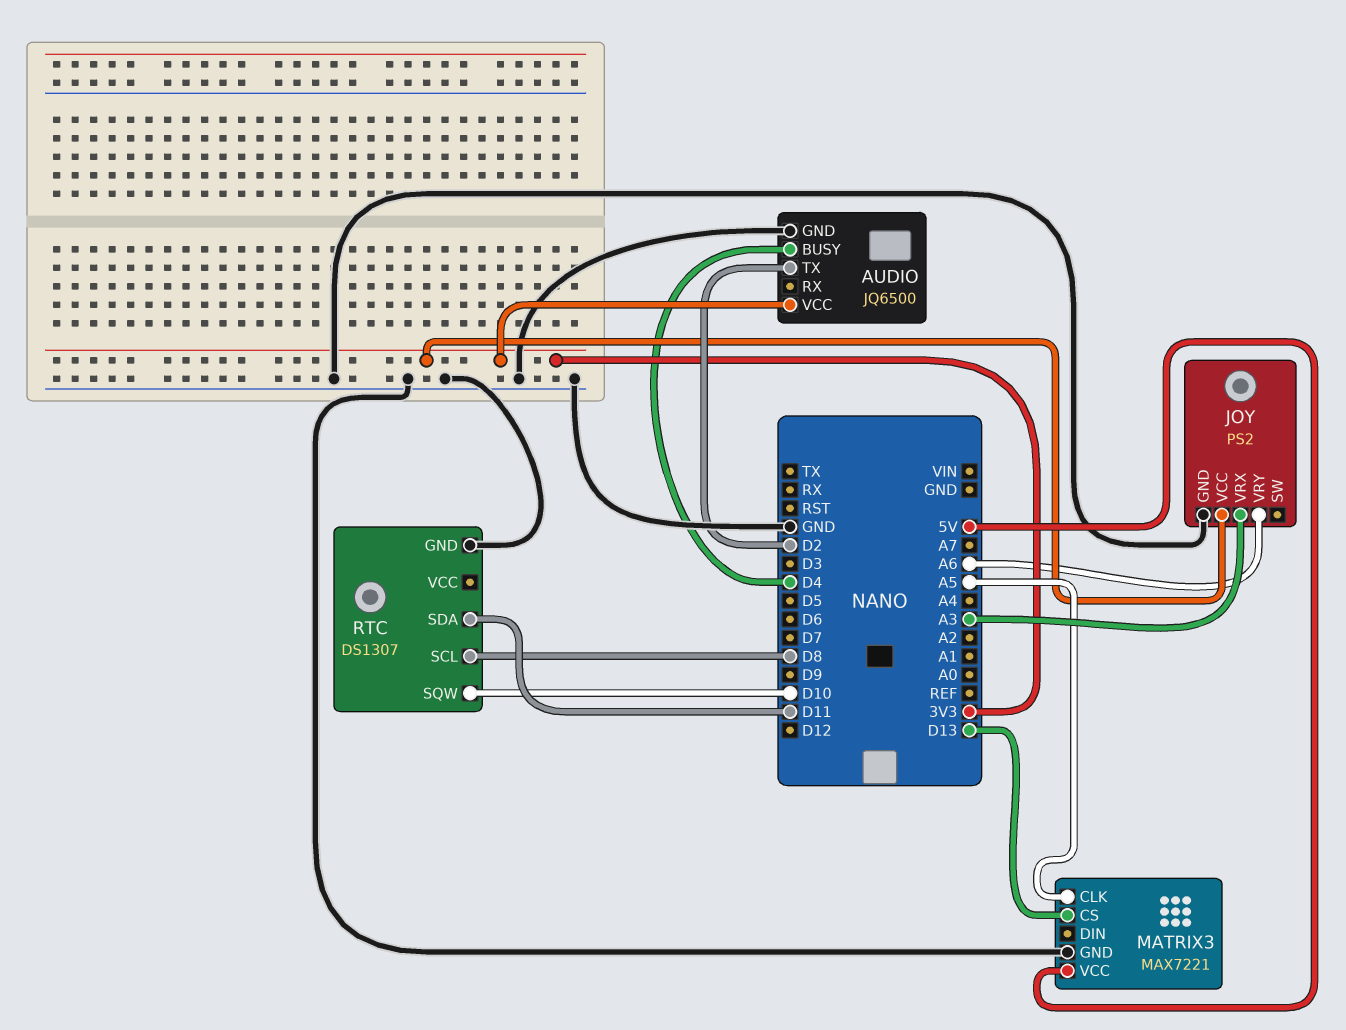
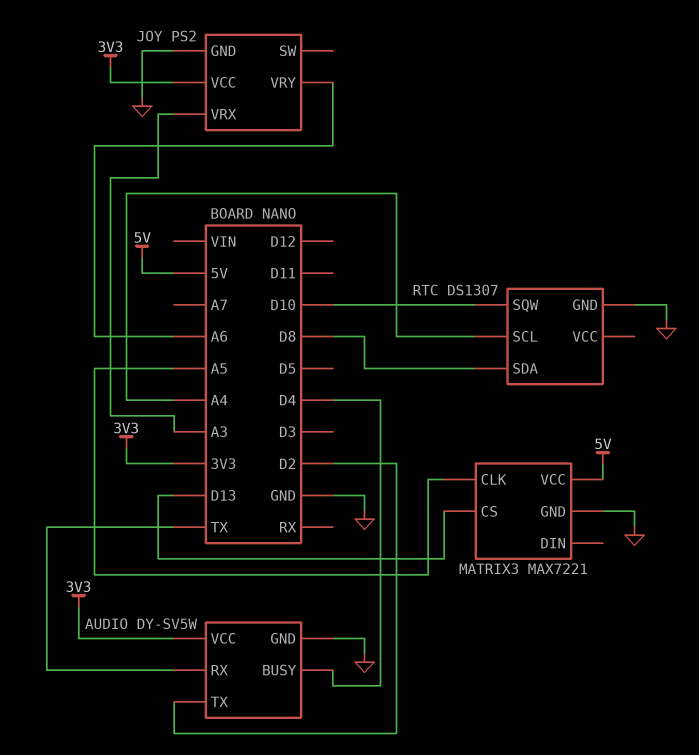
AUDIO: JQ6500 -> DY-SV5W
AUDIO pin RX: none -> TX
RTC pin SCL: D8 -> A4
RTC pin SDA: D11 -> D8

